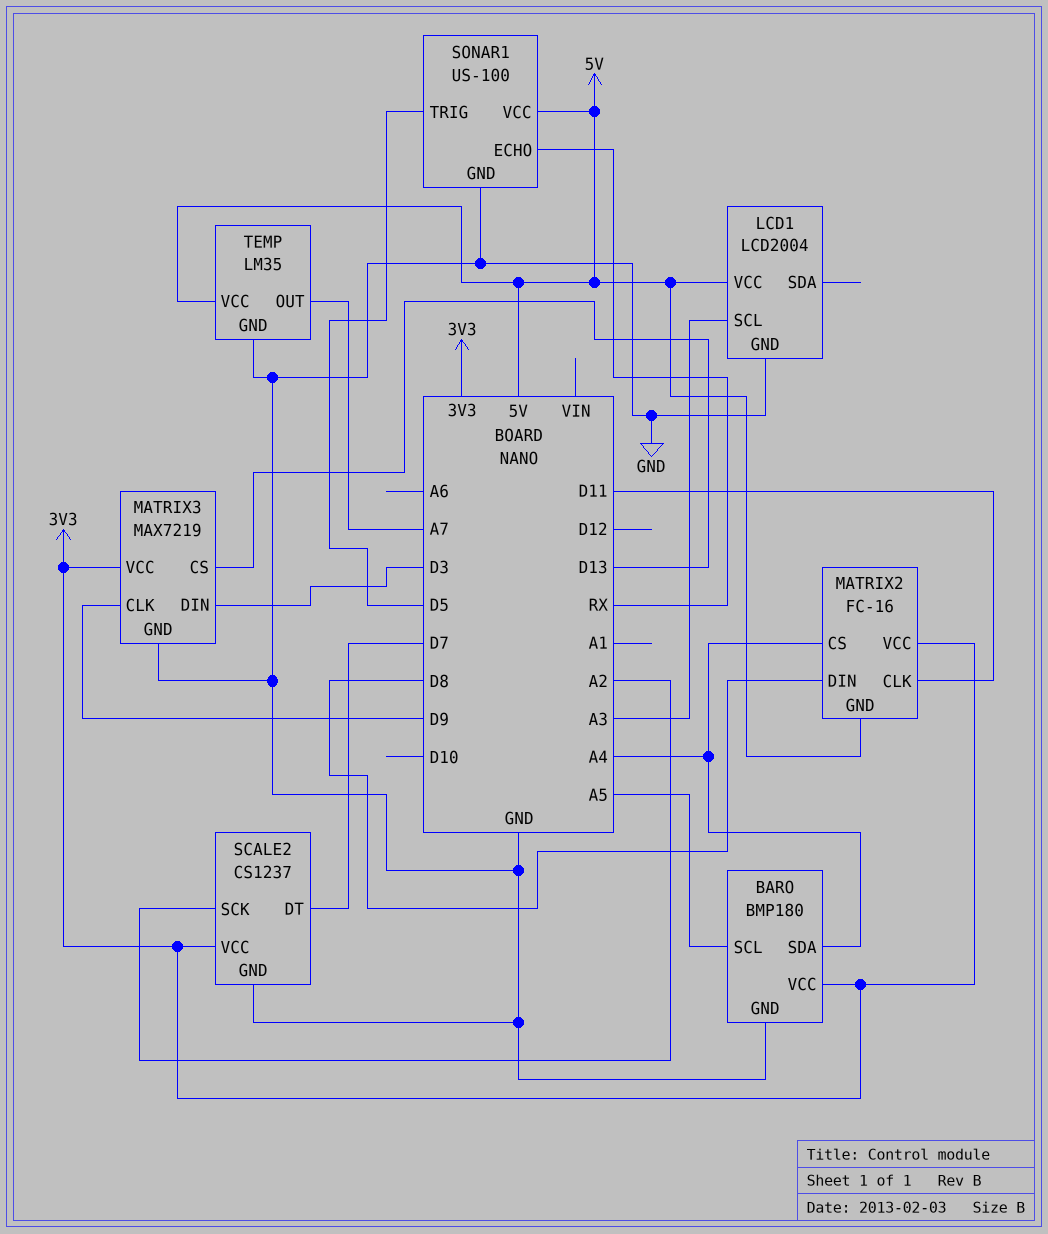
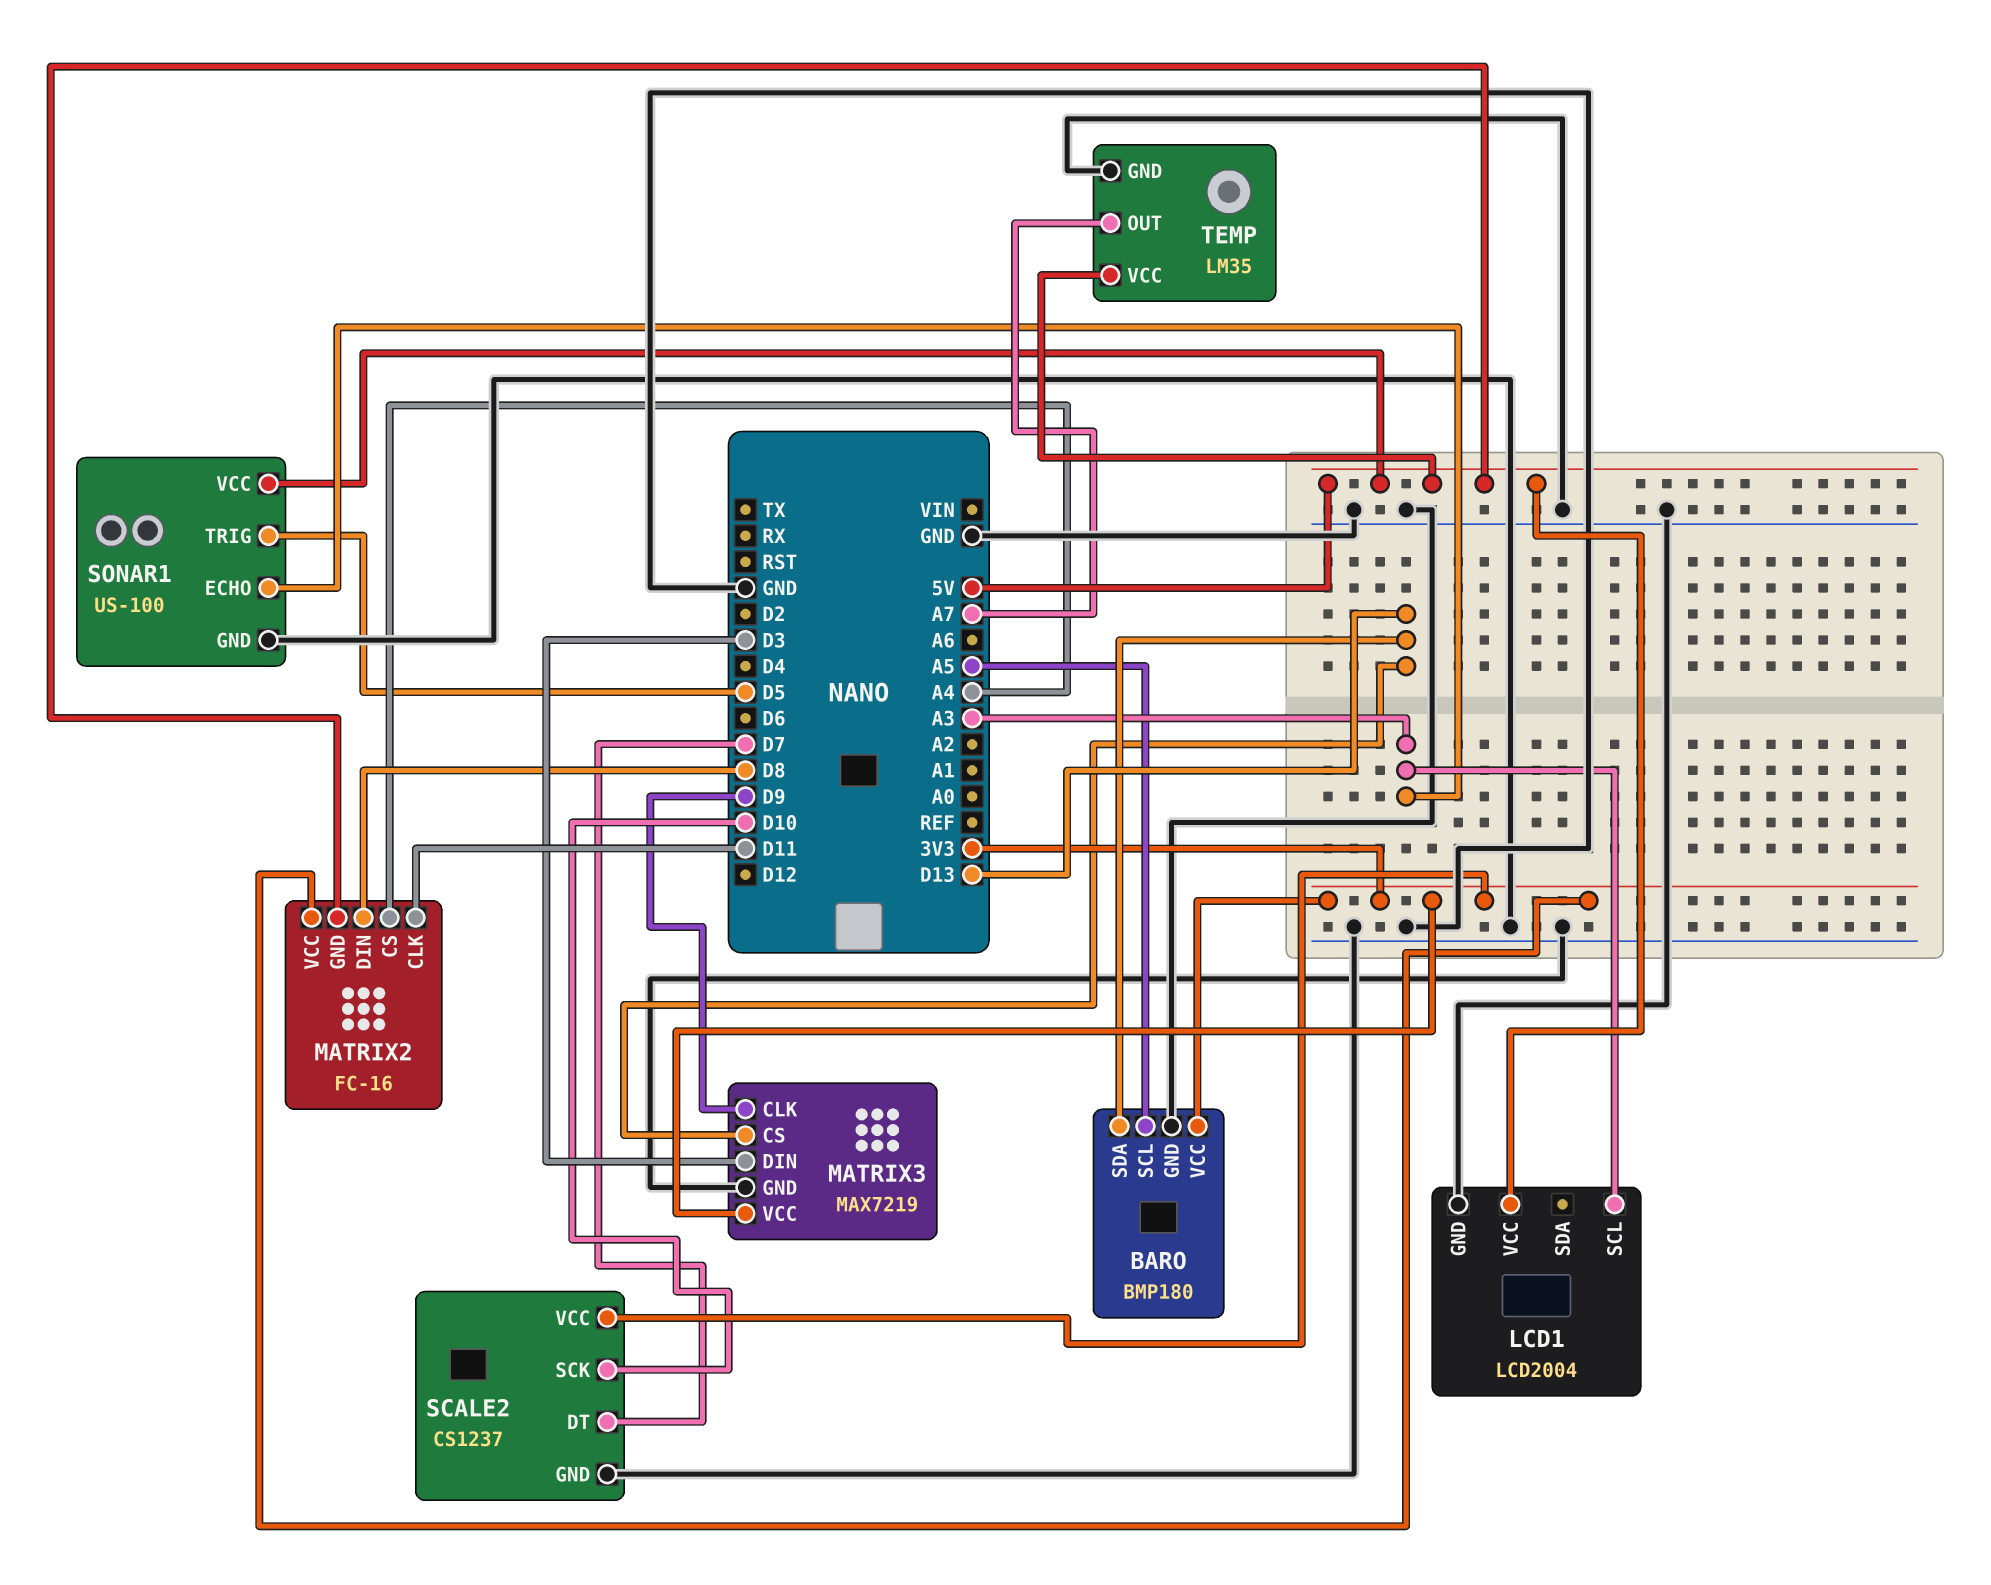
BARO pin SDA: A4 -> D13
SCALE2 pin SCK: A2 -> D10
SONAR1 pin ECHO: RX -> A3

